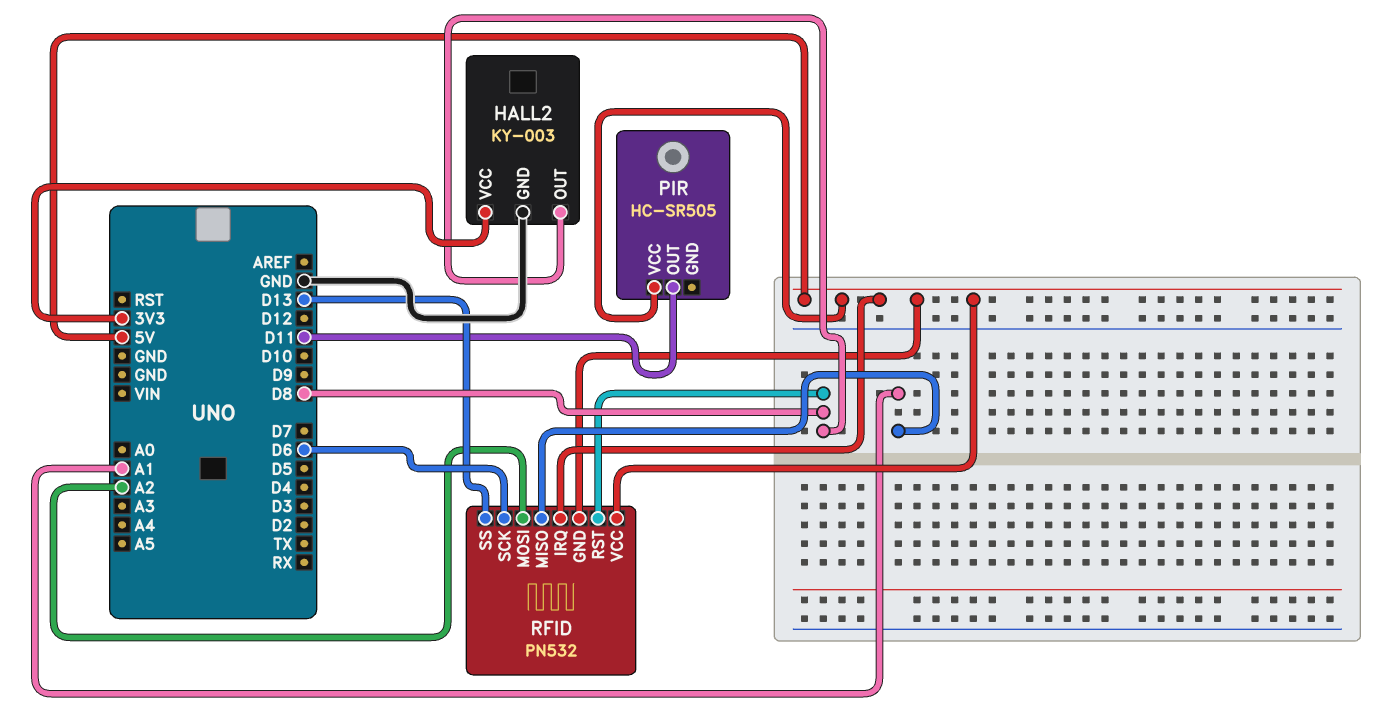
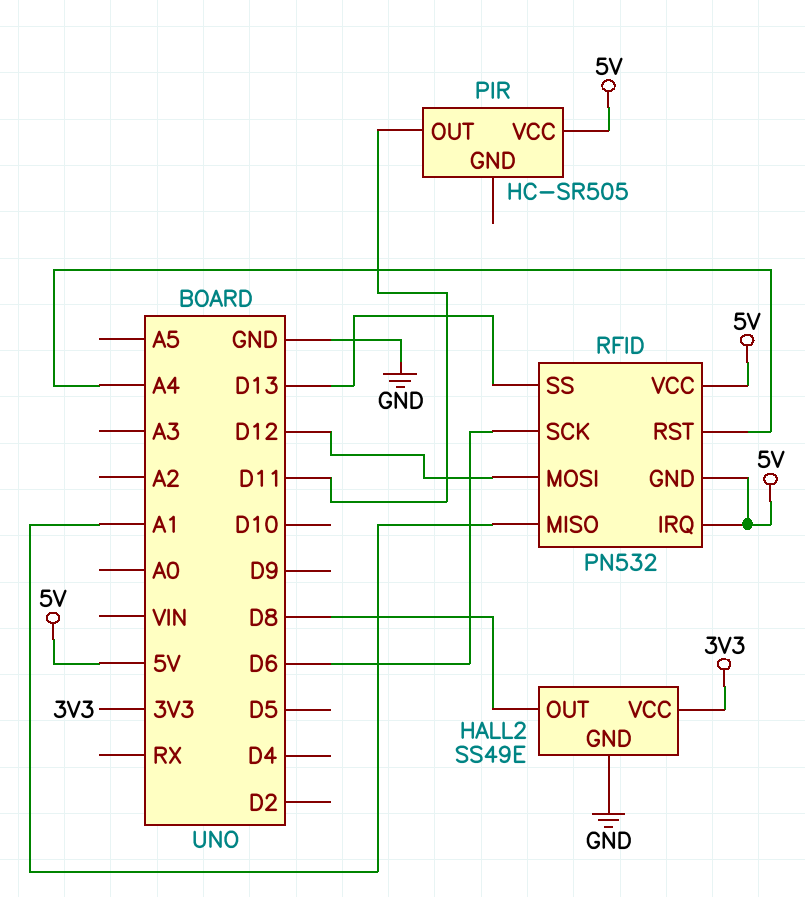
HALL2: KY-003 -> SS49E
RFID pin MOSI: A2 -> D12
RFID pin RST: D8 -> A4

